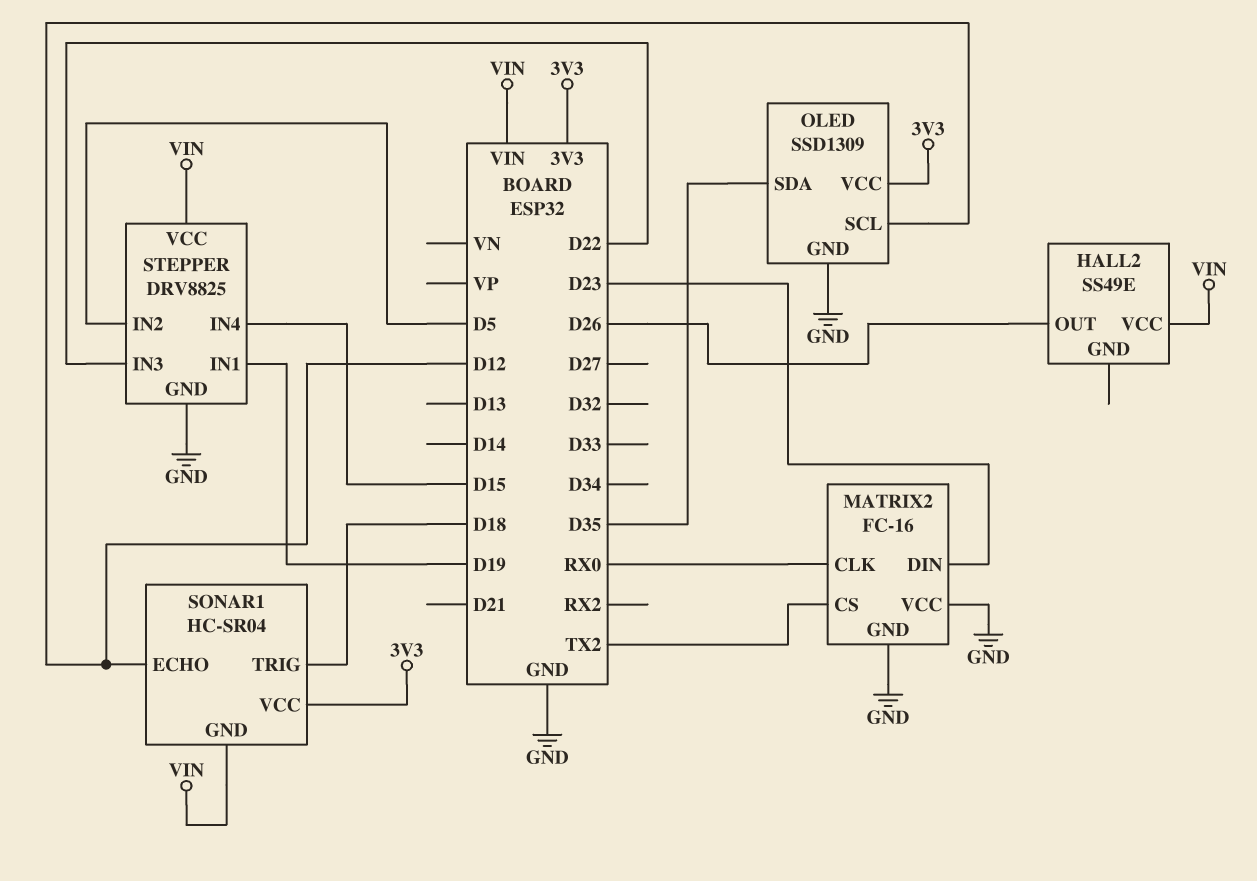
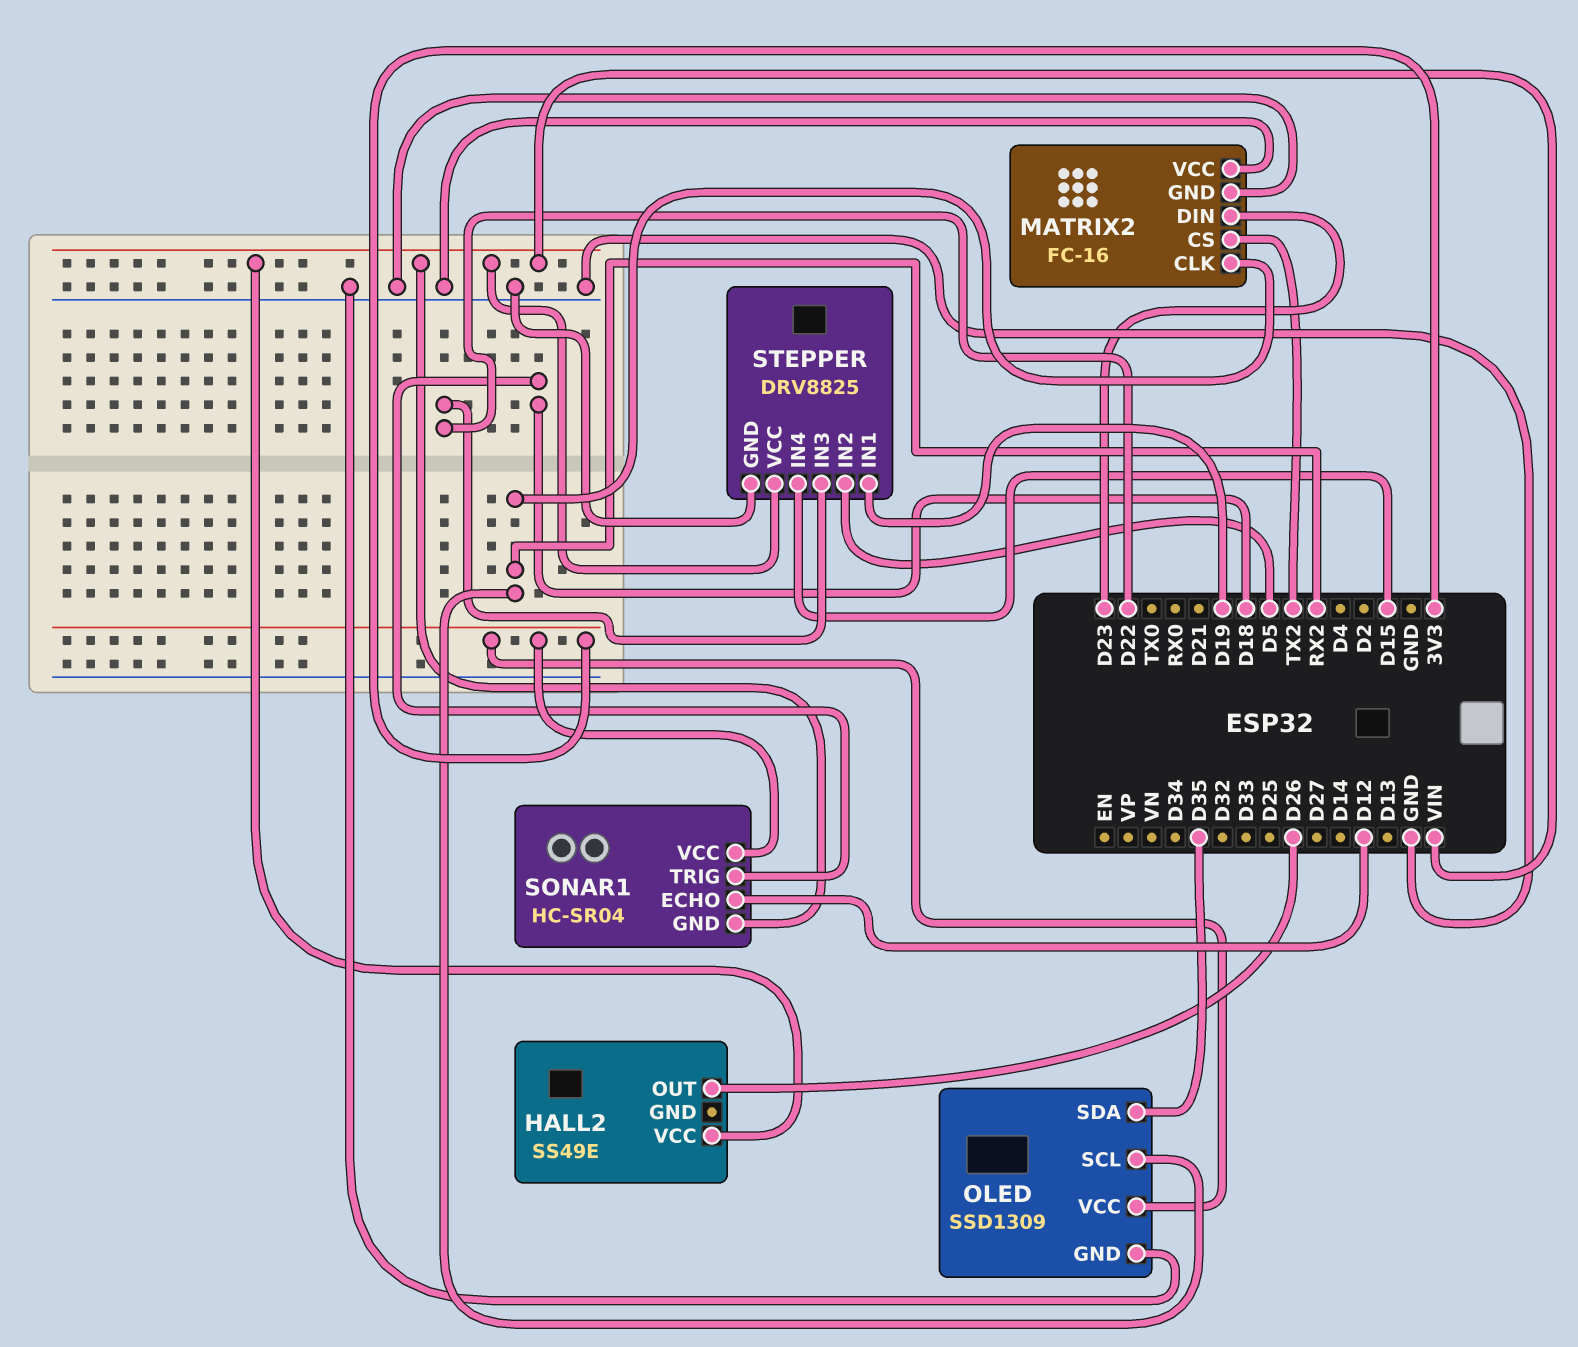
MATRIX2 pin CLK: RX0 -> RX2
OLED pin SCL: D12 -> RX2

